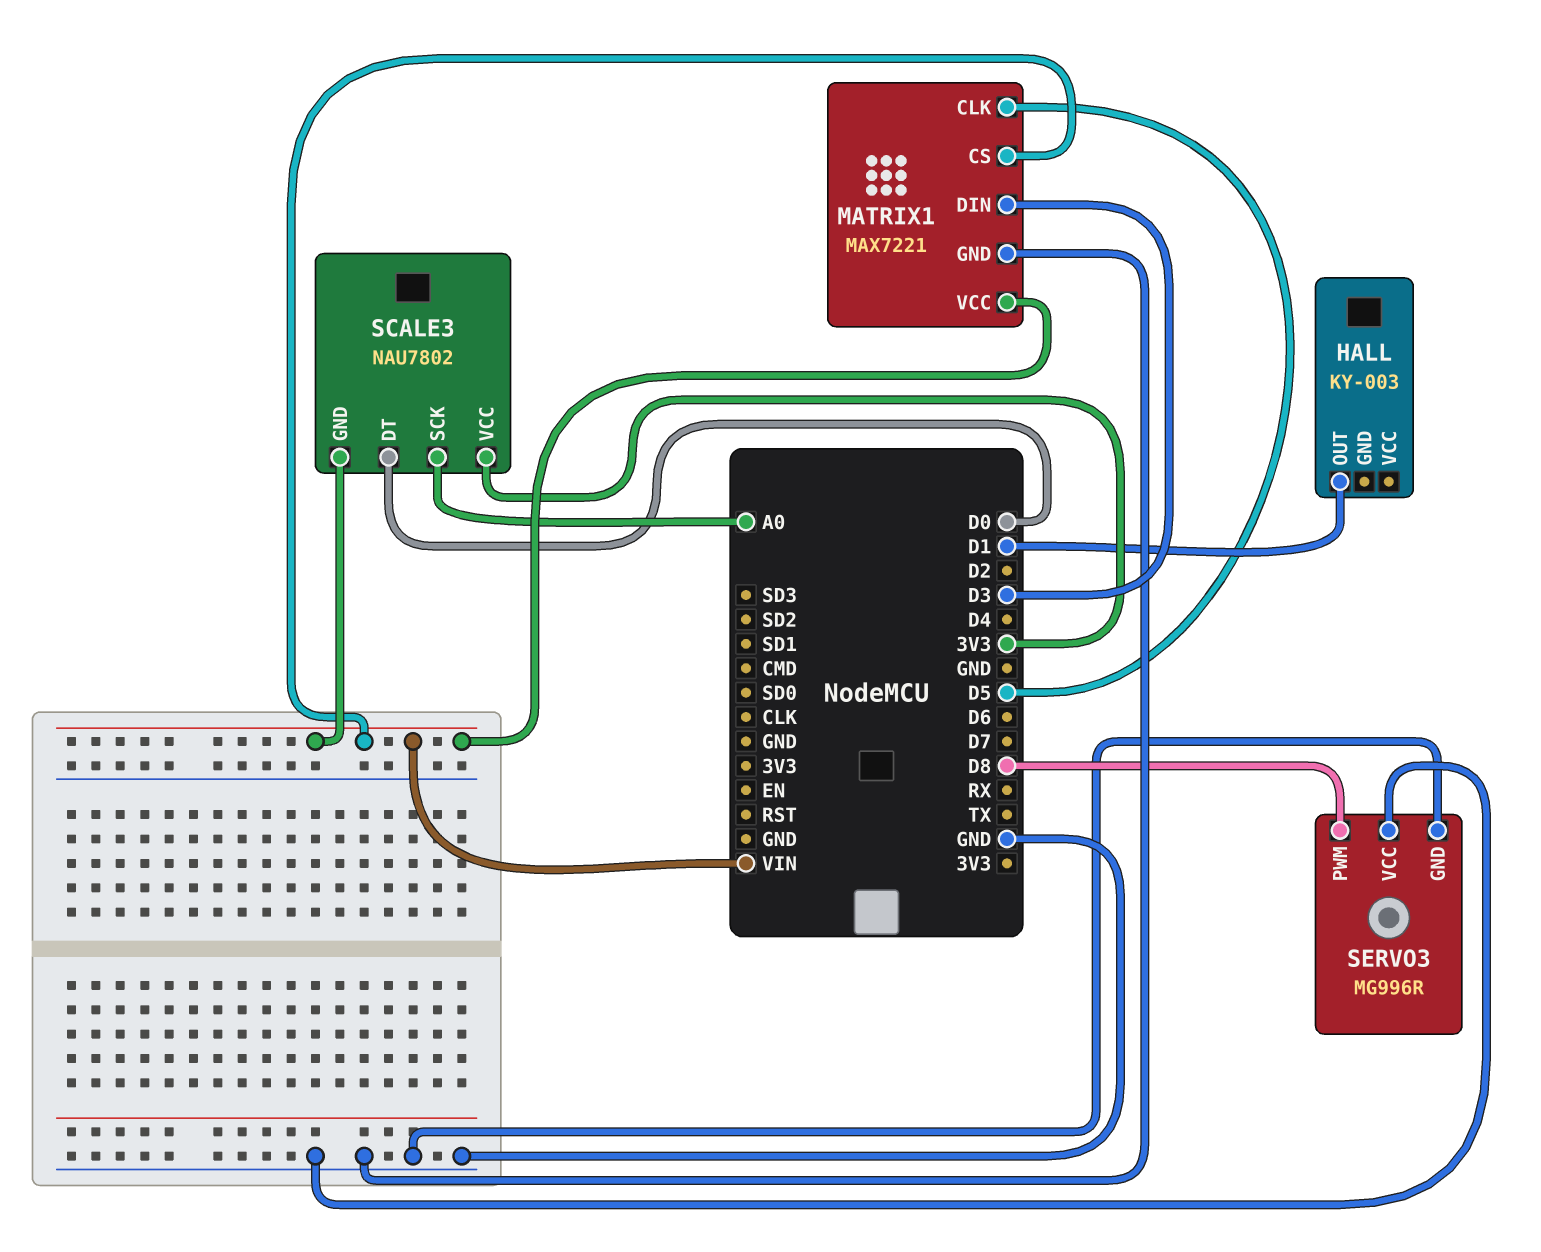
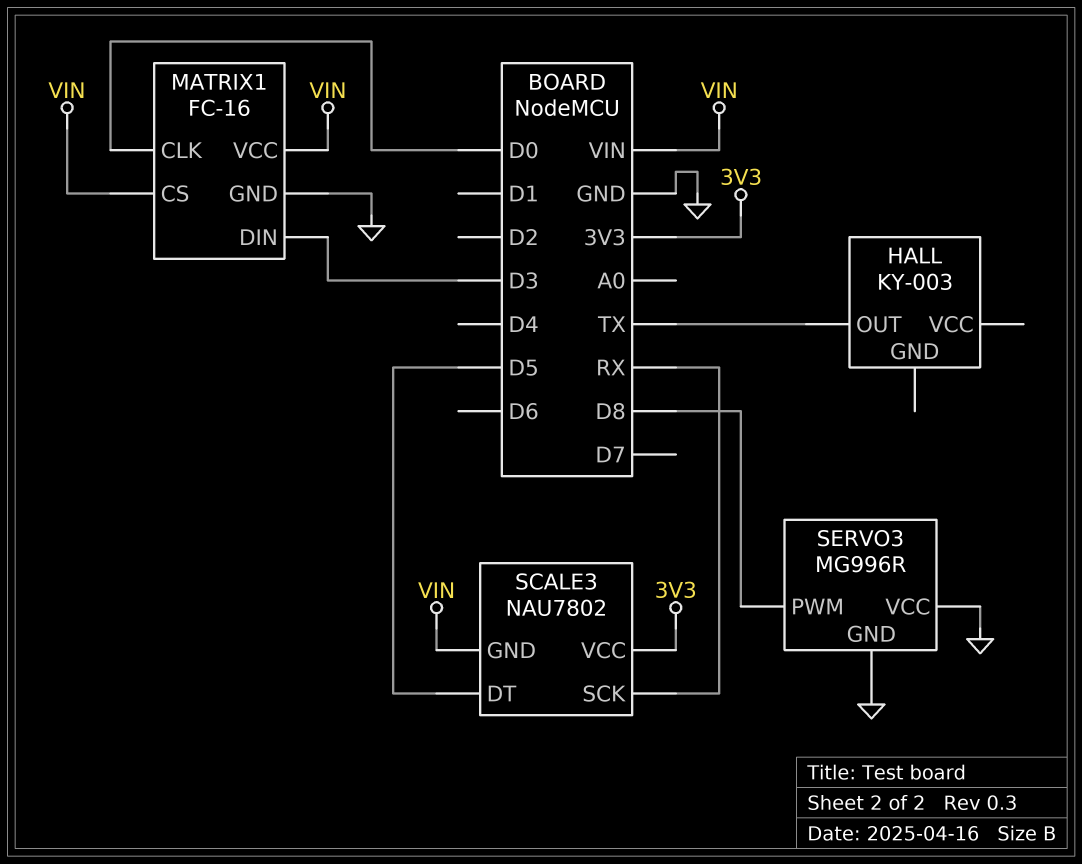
HALL pin OUT: D1 -> TX
MATRIX1: MAX7221 -> FC-16
MATRIX1 pin CLK: D5 -> D0
SCALE3 pin DT: D0 -> D5
SCALE3 pin SCK: A0 -> RX

